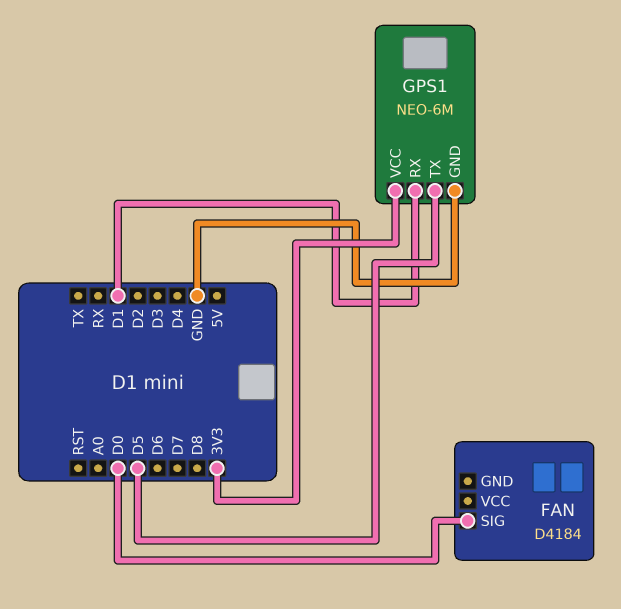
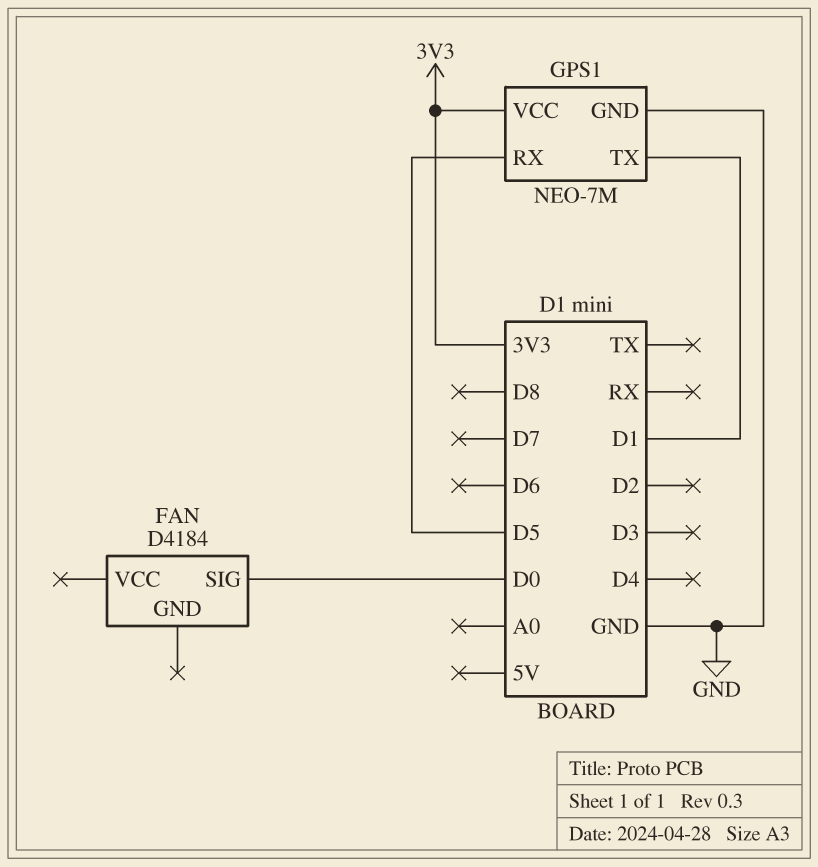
GPS1: NEO-6M -> NEO-7M
GPS1 pin RX: D1 -> D5
GPS1 pin TX: D5 -> D1

